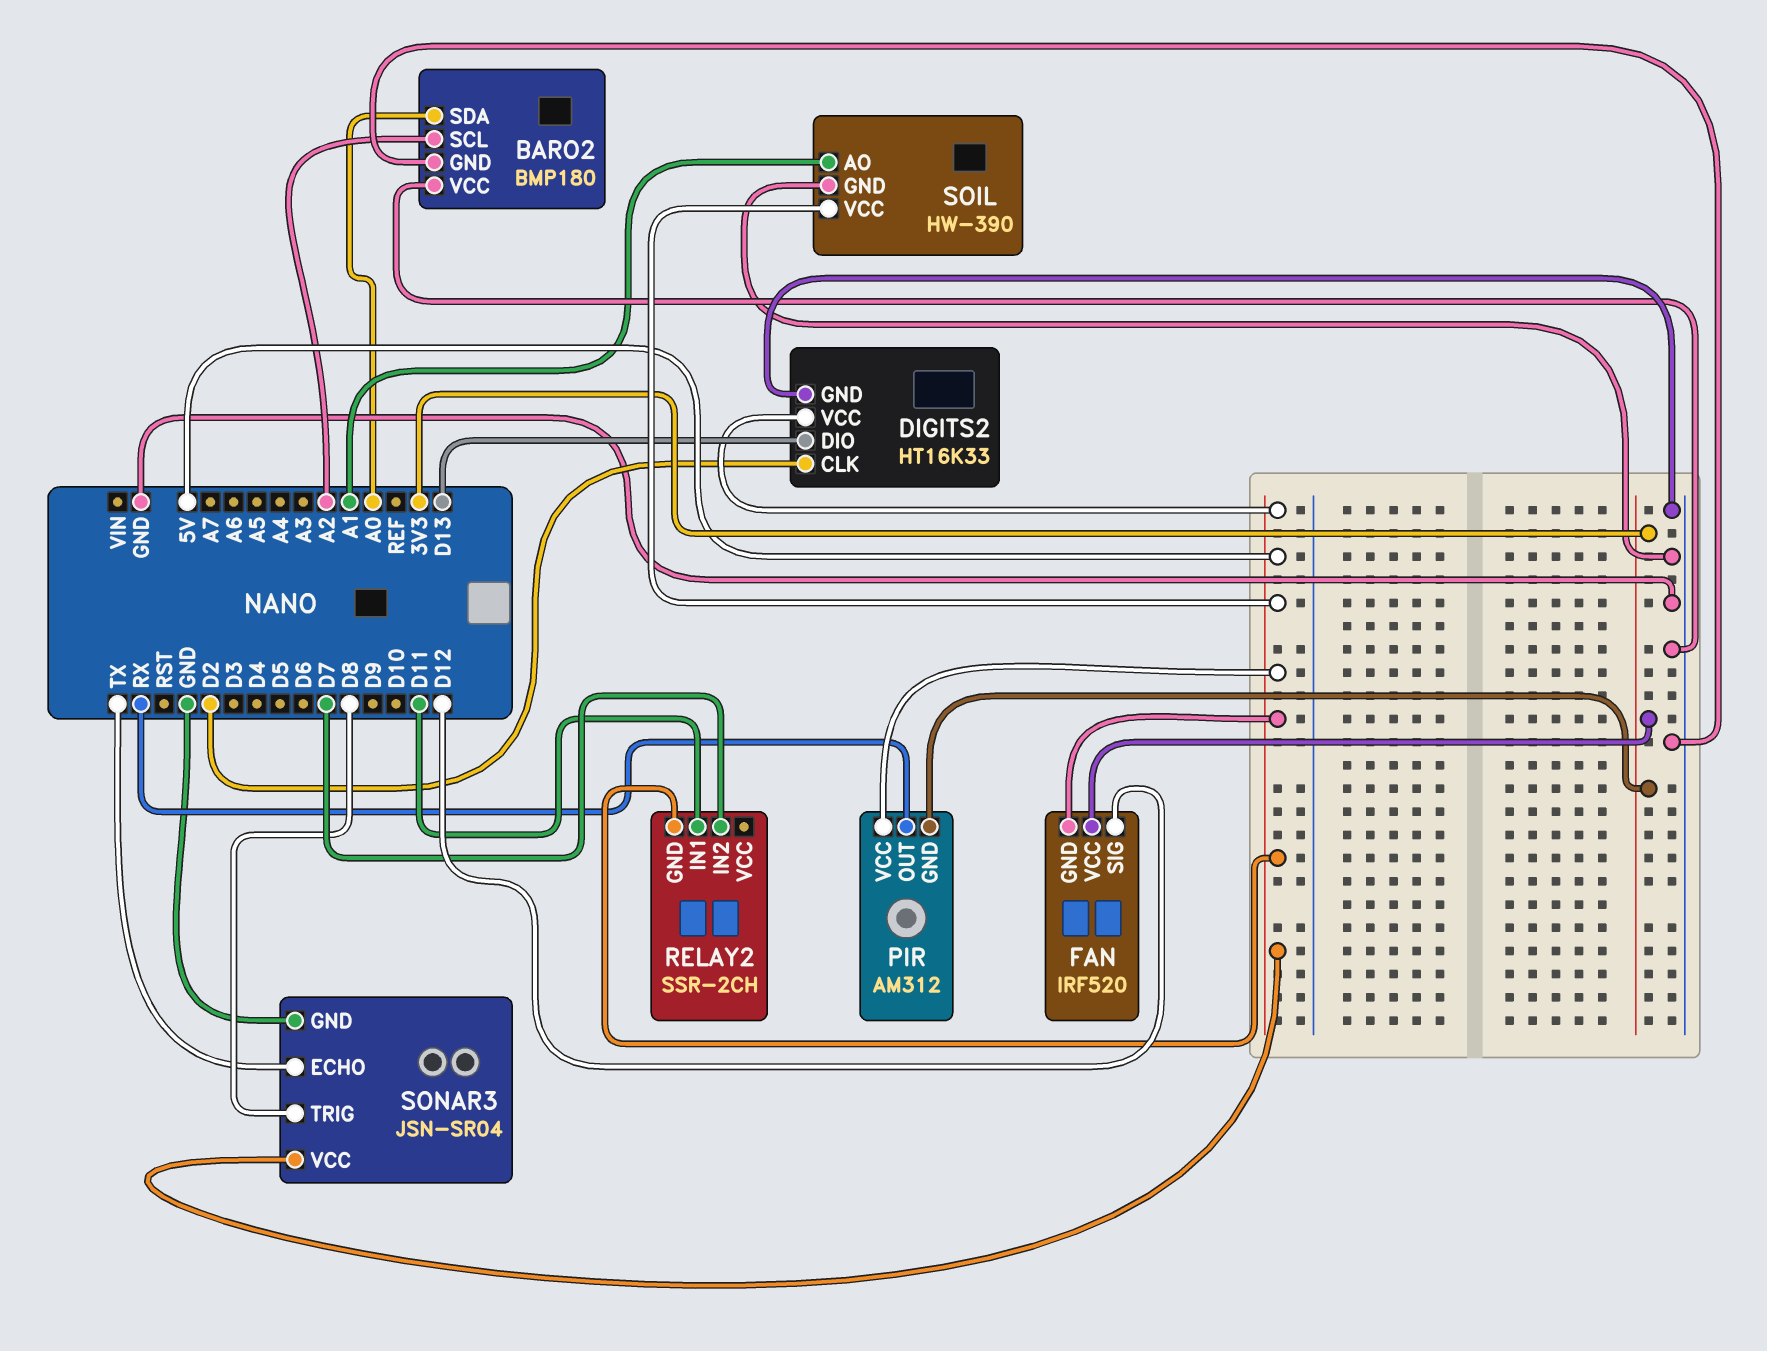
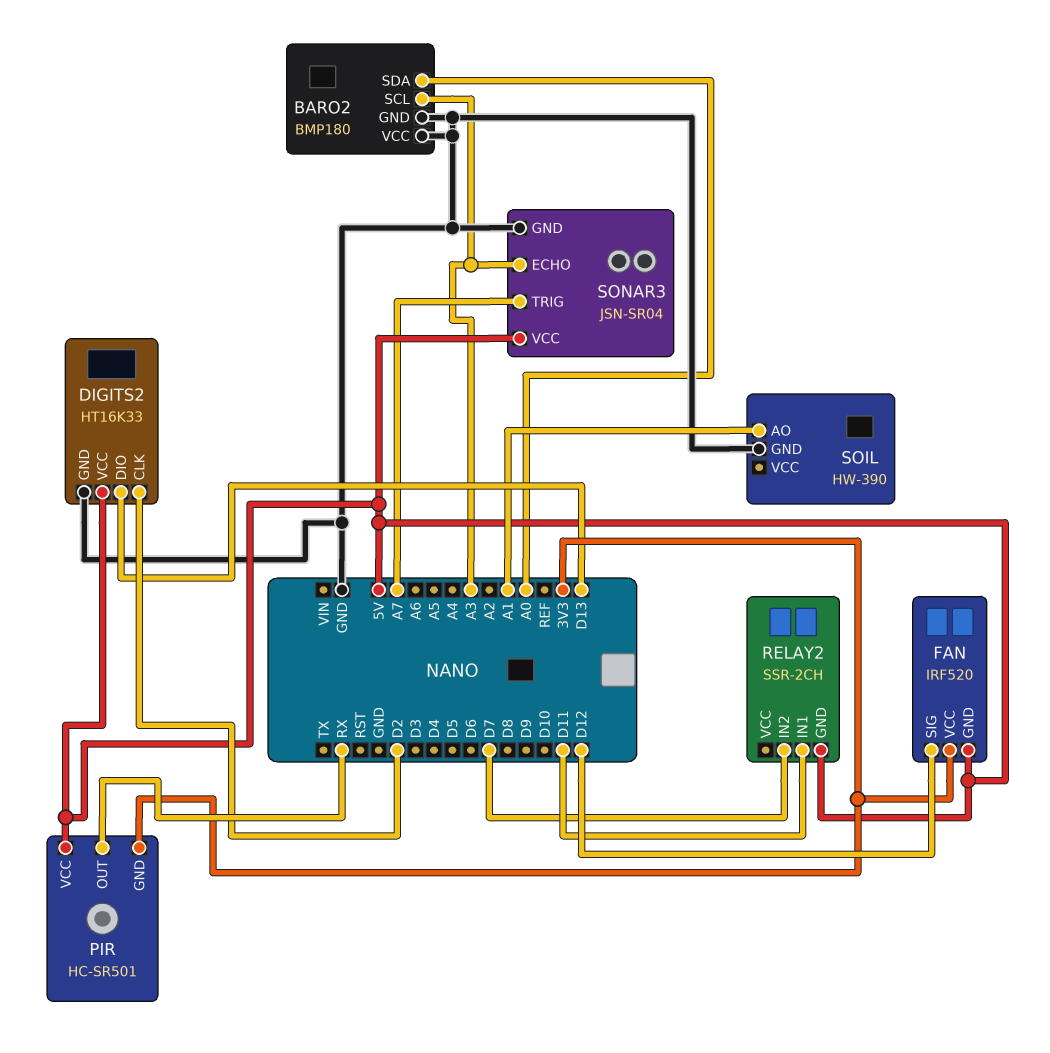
BARO2 pin SCL: A2 -> A3
PIR: AM312 -> HC-SR501
SOIL pin VCC: 5V -> none
SONAR3 pin ECHO: TX -> A3
SONAR3 pin TRIG: D8 -> A7

